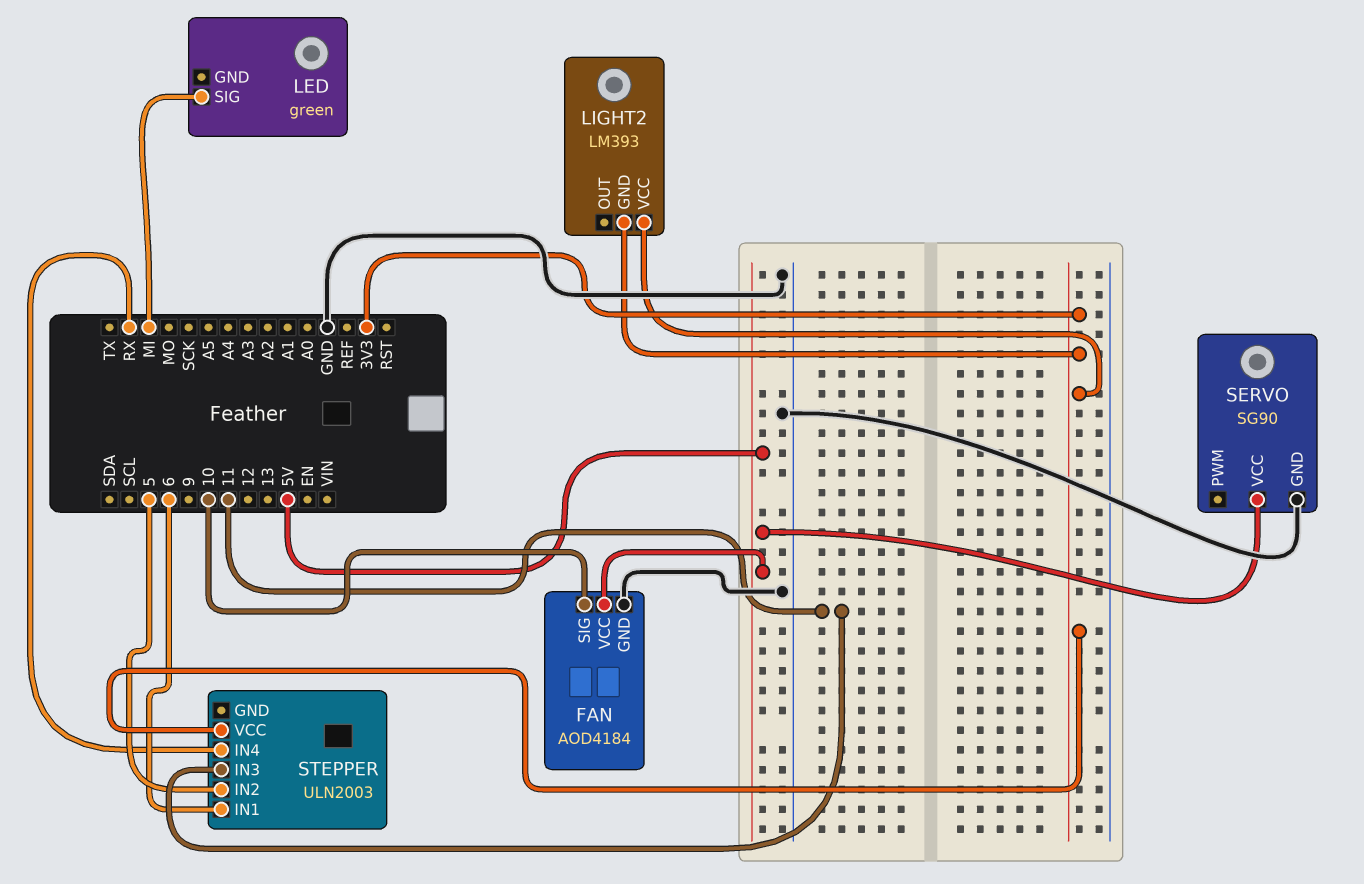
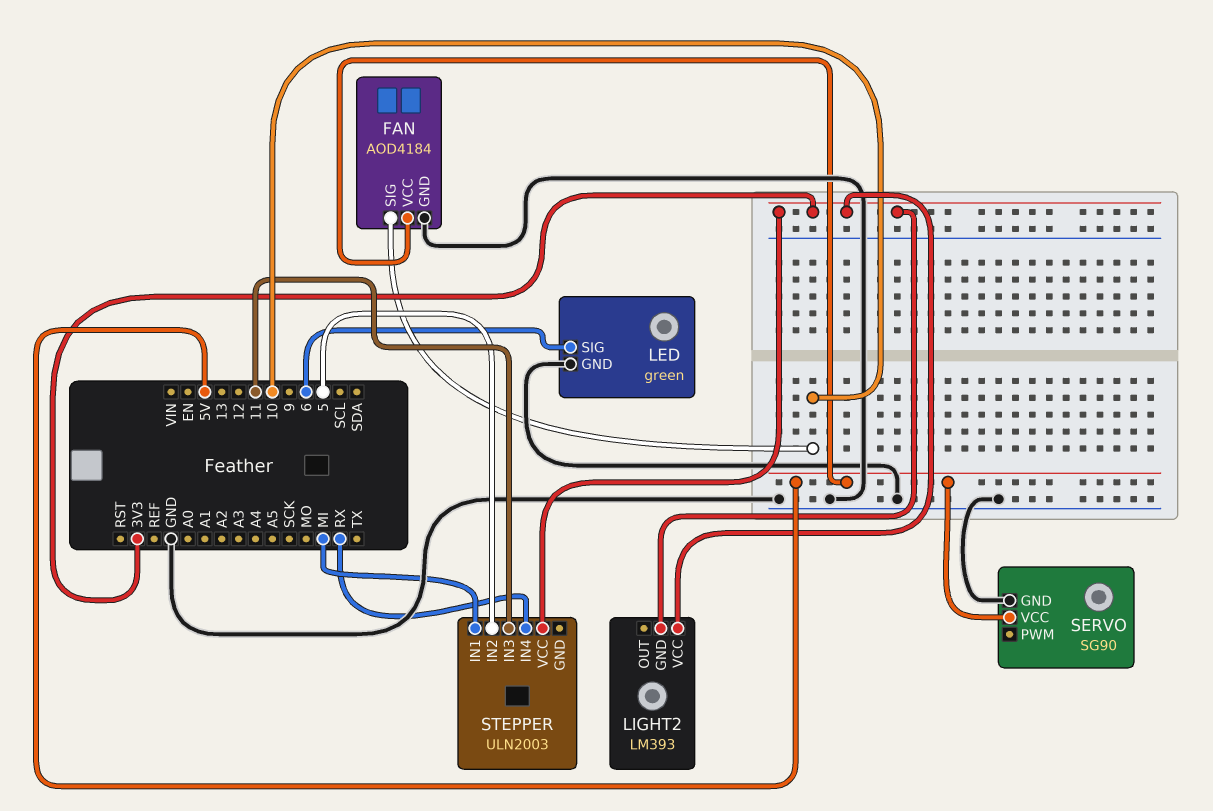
LED pin GND: none -> GND
LED pin SIG: MI -> 6
STEPPER pin IN1: 6 -> MI

